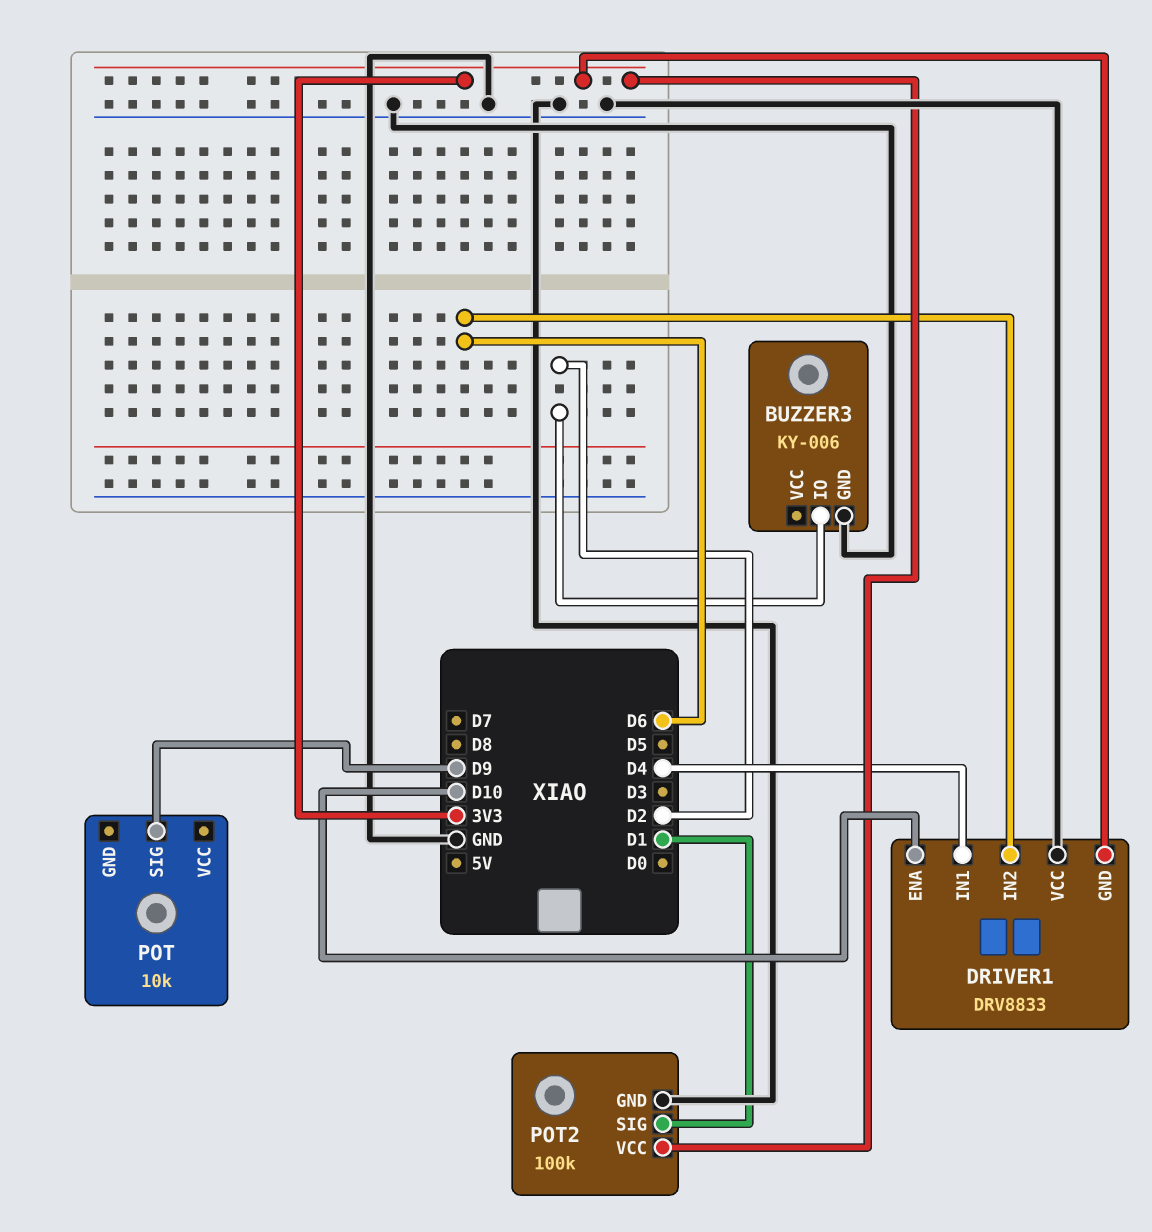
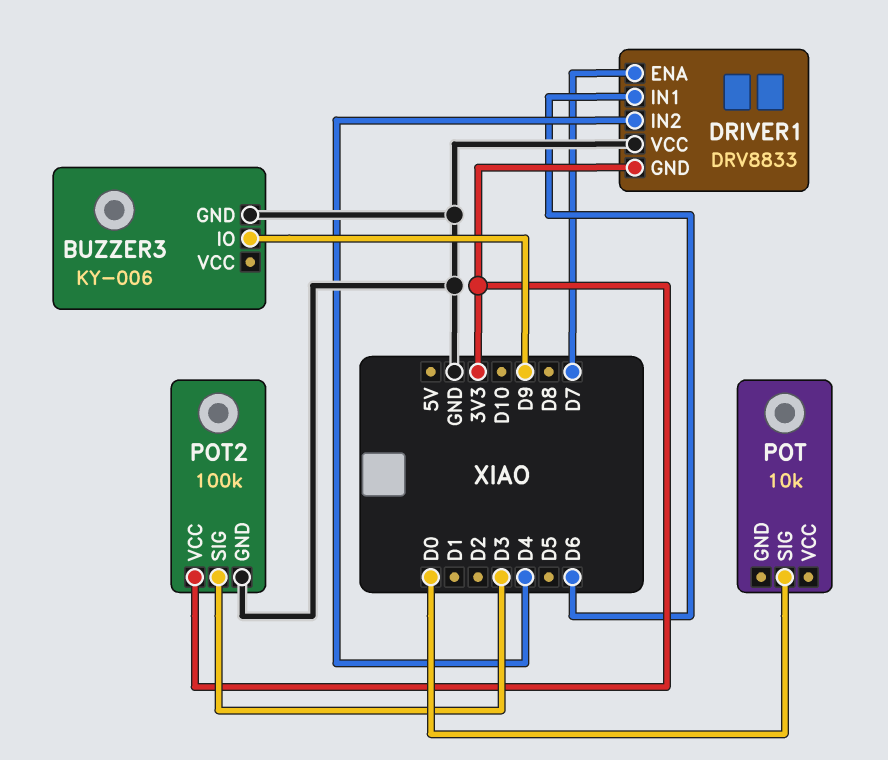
BUZZER3 pin IO: D2 -> D9
DRIVER1 pin ENA: D10 -> D7
DRIVER1 pin IN1: D4 -> D6
DRIVER1 pin IN2: D6 -> D4
POT pin SIG: D9 -> D0
POT2 pin SIG: D1 -> D3

